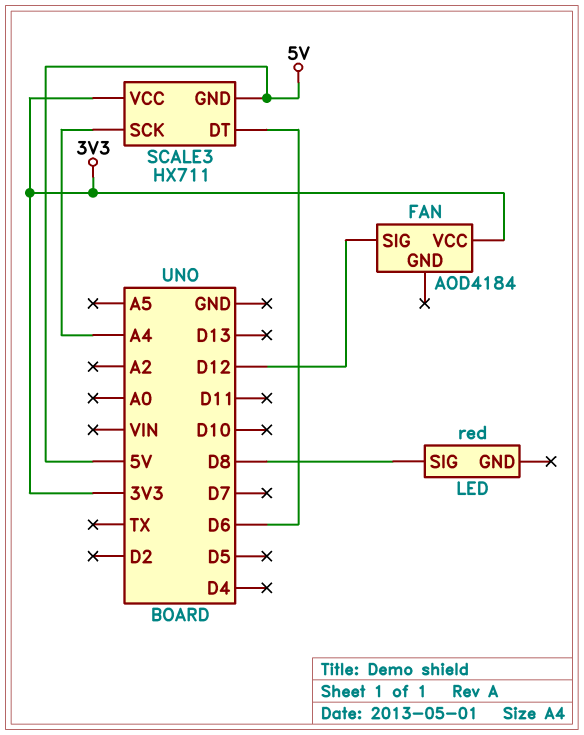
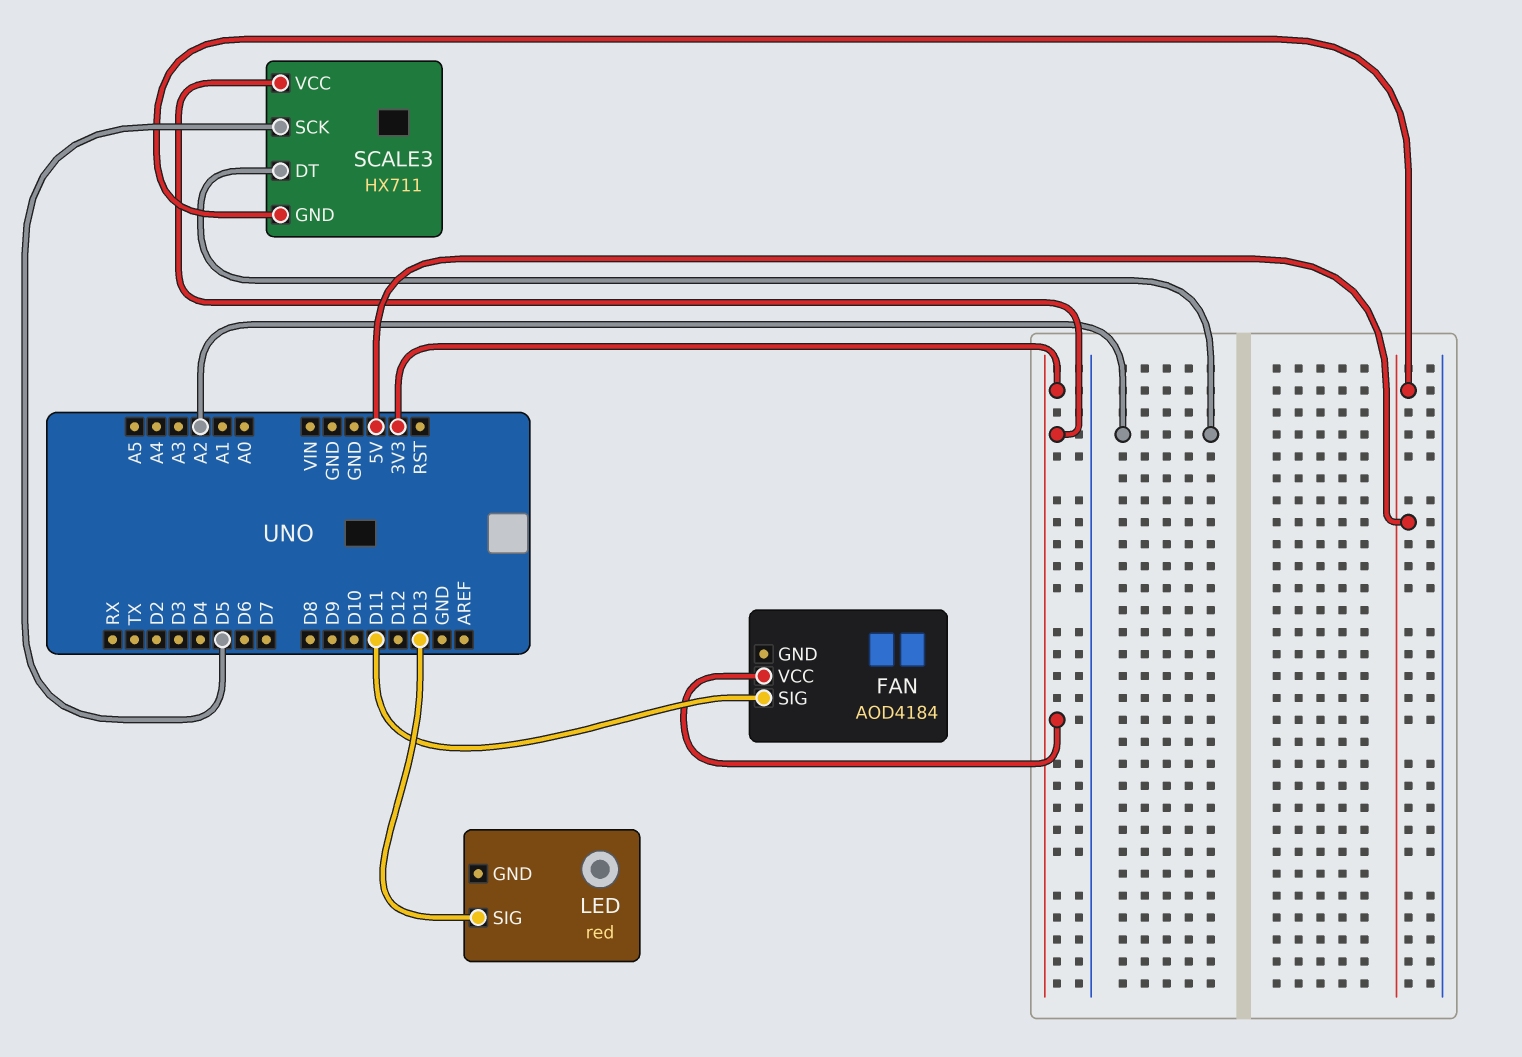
FAN pin SIG: D12 -> D11
LED pin SIG: D8 -> D13
SCALE3 pin DT: D6 -> A2
SCALE3 pin SCK: A4 -> D5

